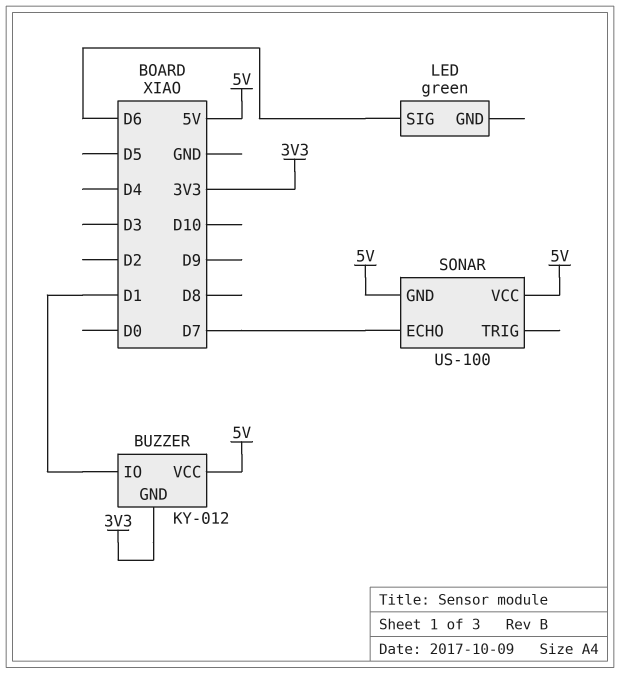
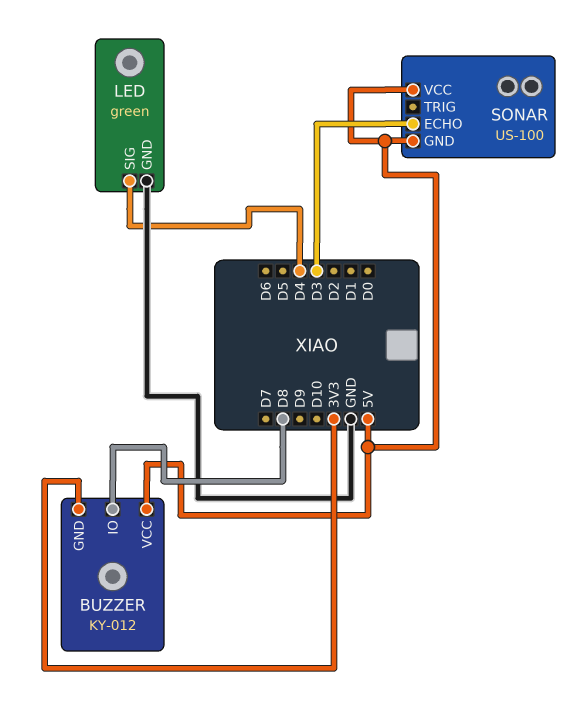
BUZZER pin IO: D1 -> D8
LED pin GND: none -> GND
LED pin SIG: D6 -> D4
SONAR pin ECHO: D7 -> D3

